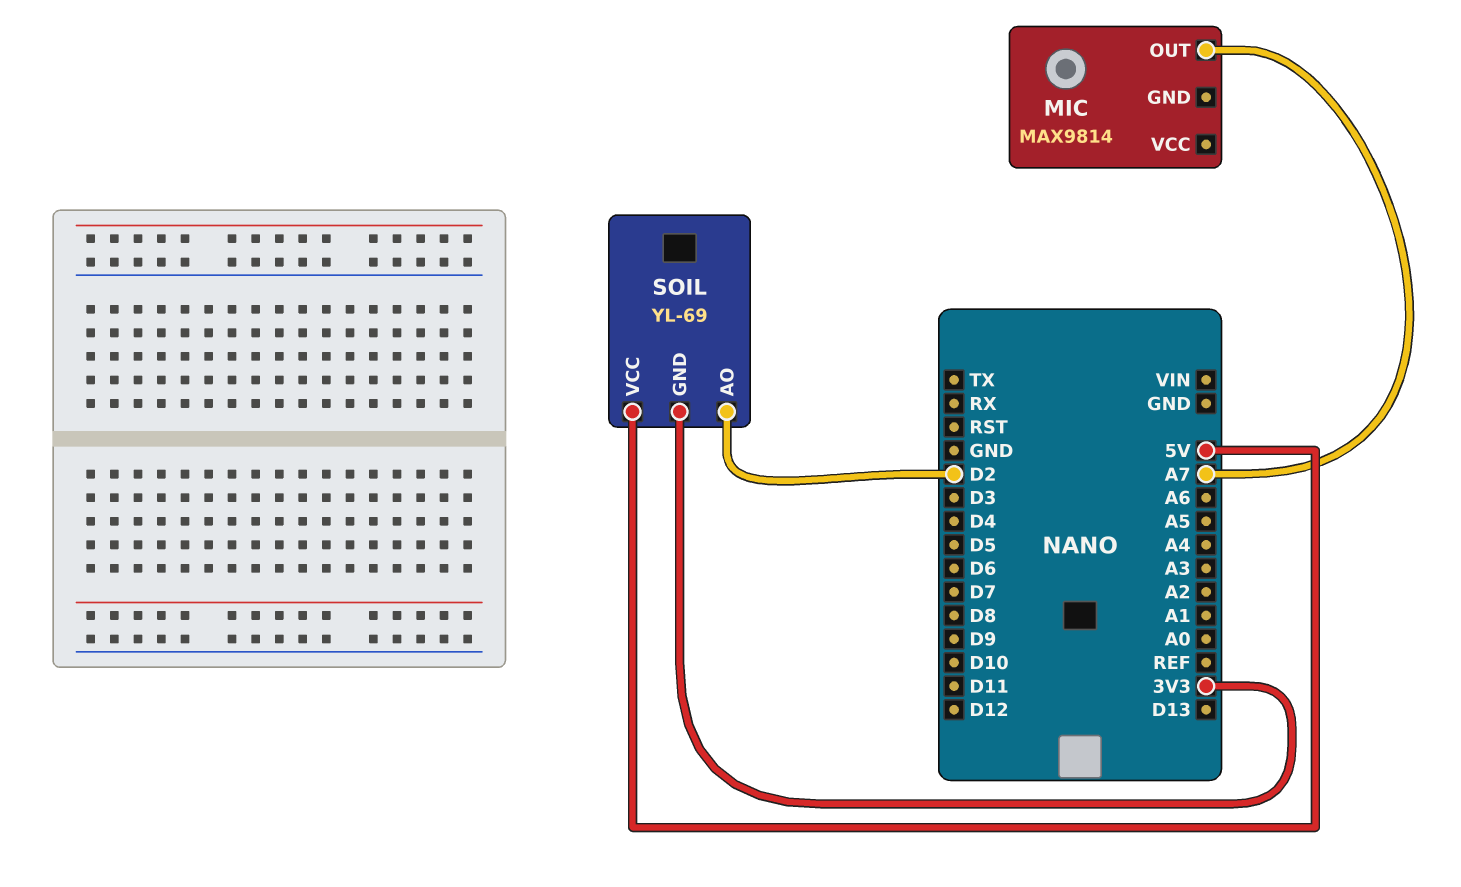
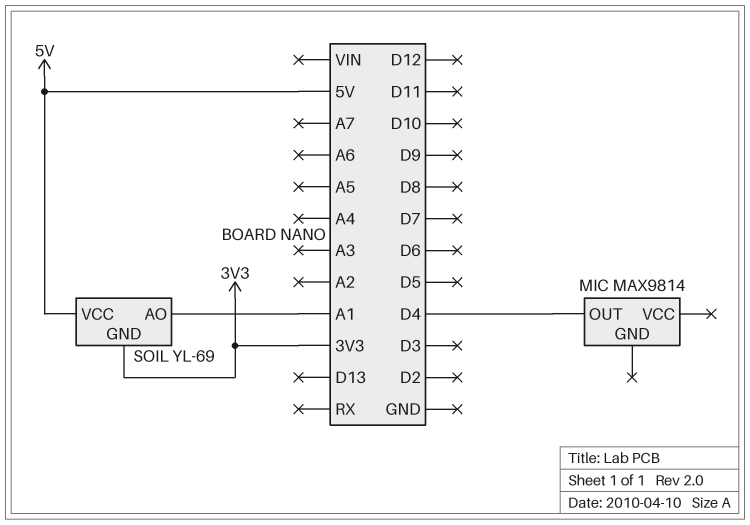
MIC pin OUT: A7 -> D4
SOIL pin AO: D2 -> A1

